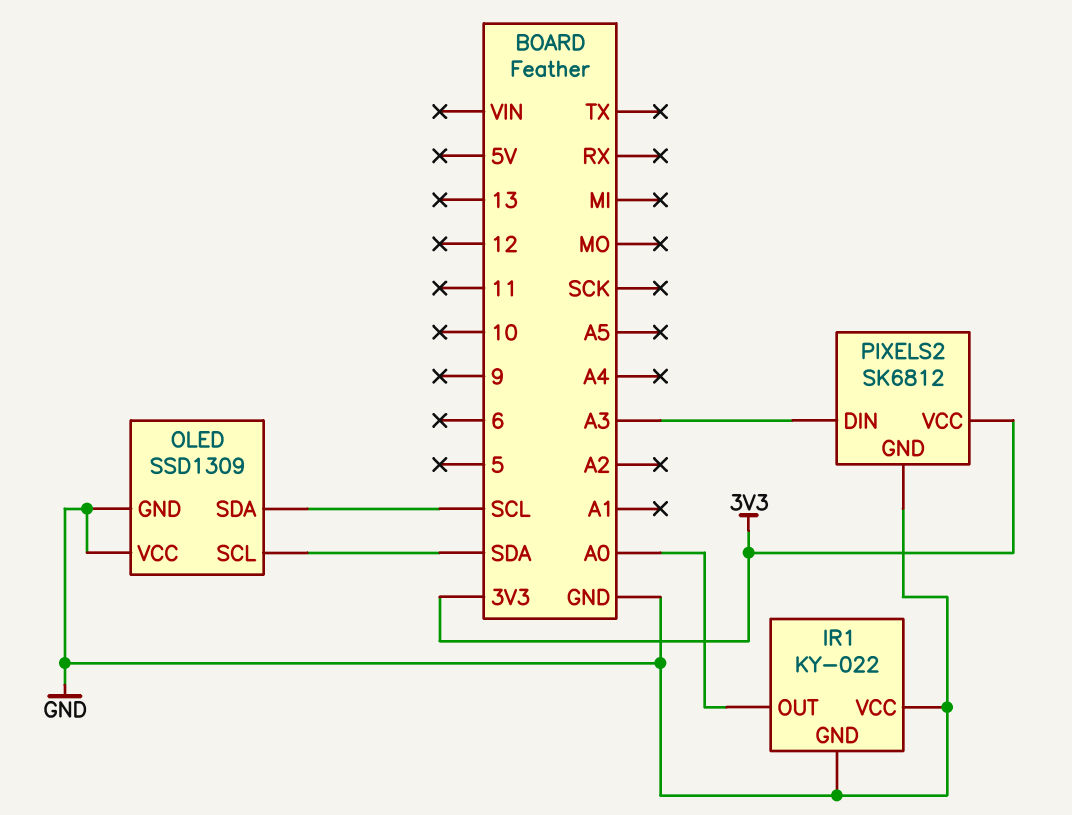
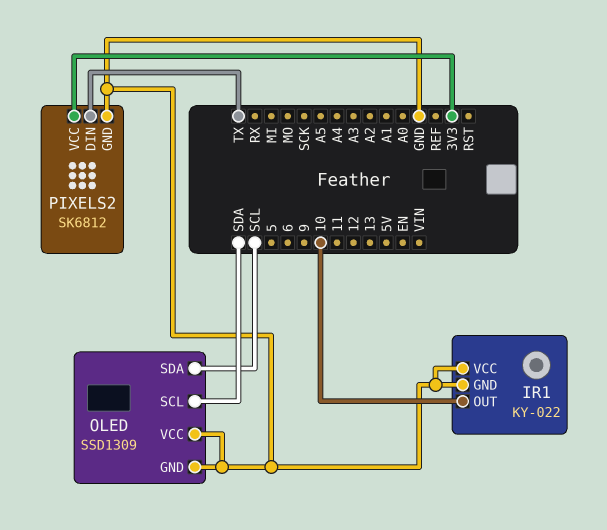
IR1 pin OUT: A0 -> 10
PIXELS2 pin DIN: A3 -> TX

